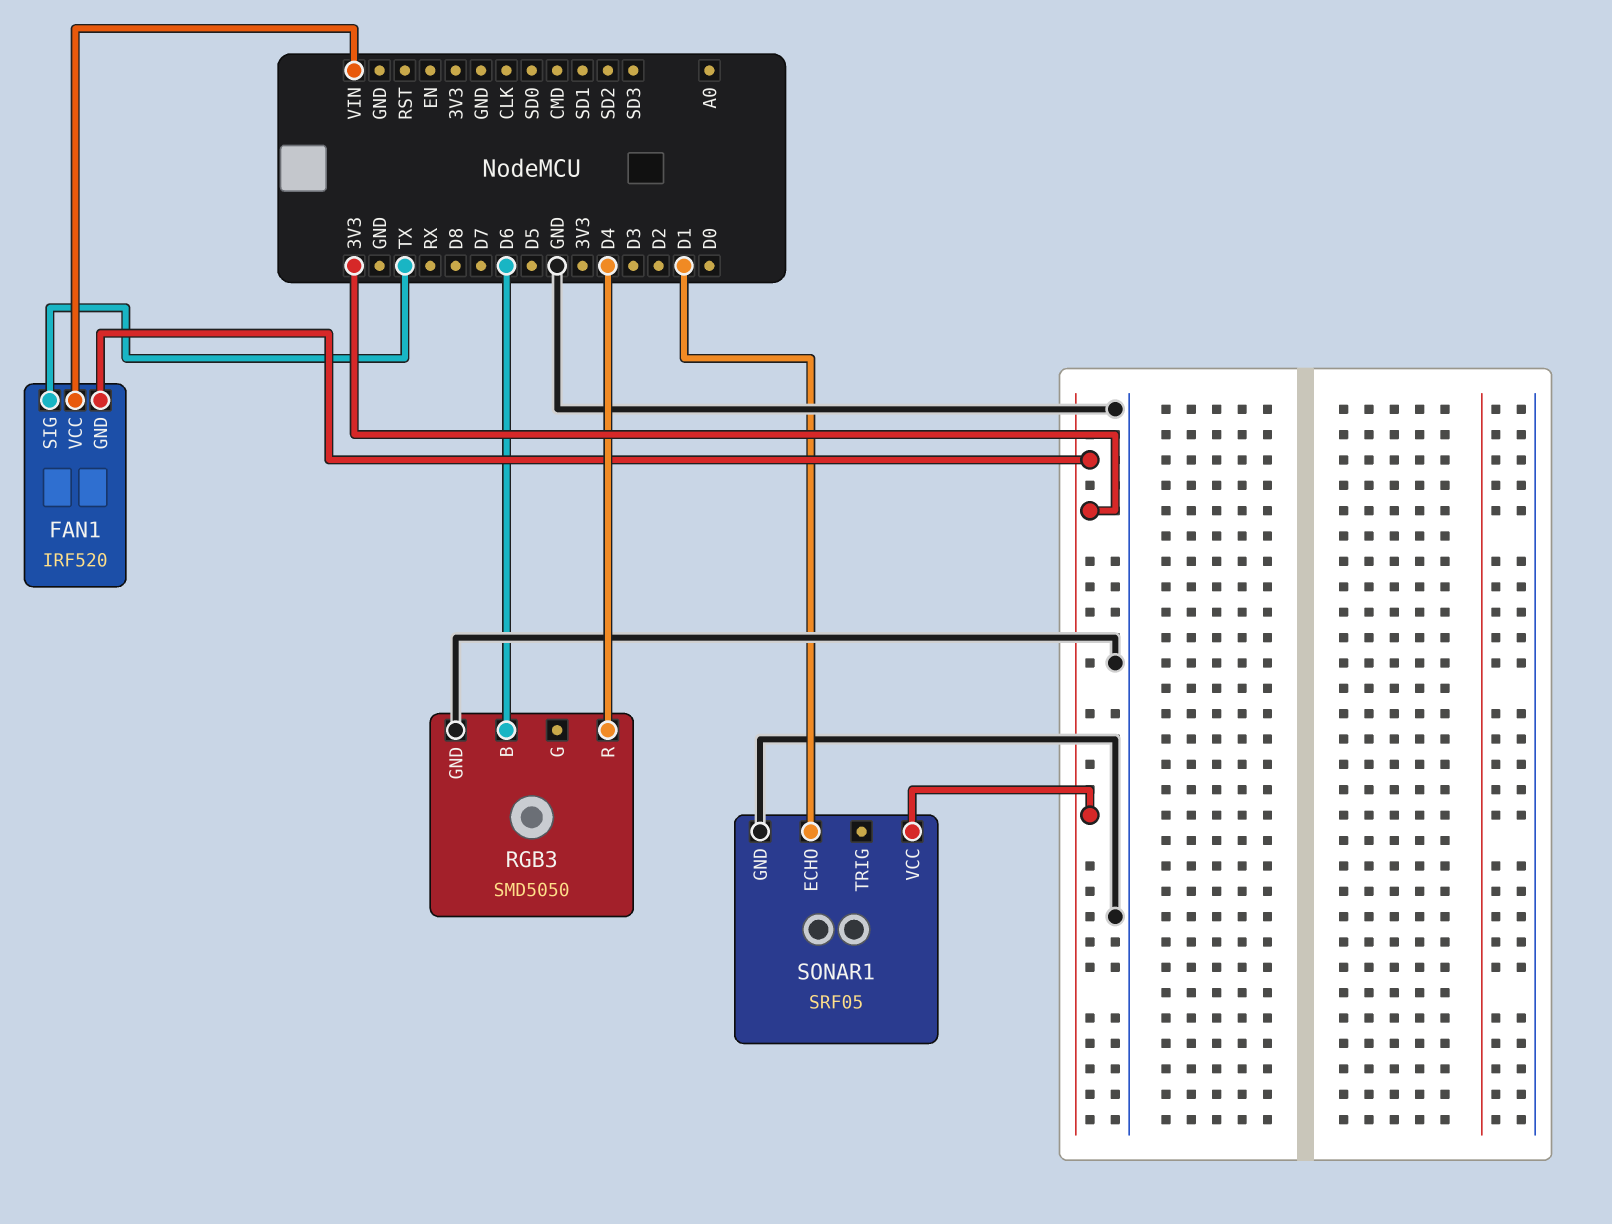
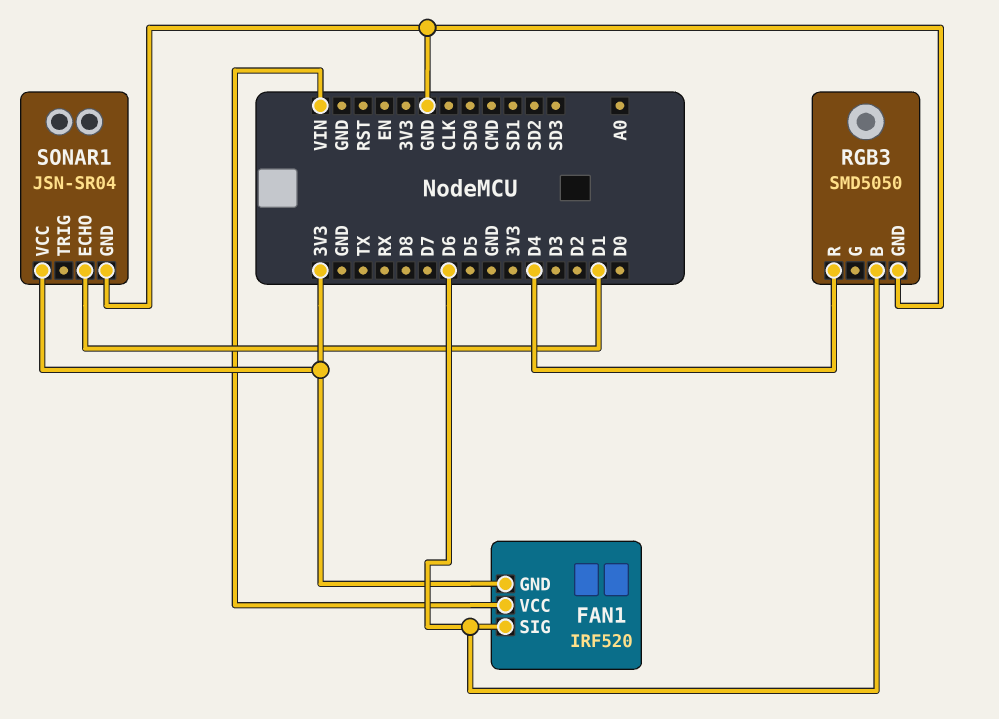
FAN1 pin SIG: TX -> D6
SONAR1: SRF05 -> JSN-SR04

